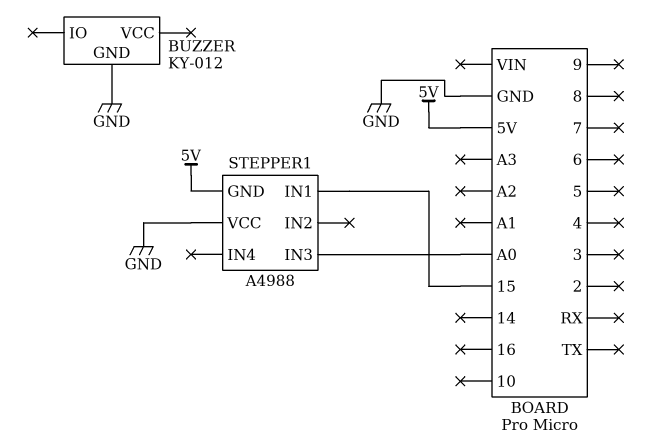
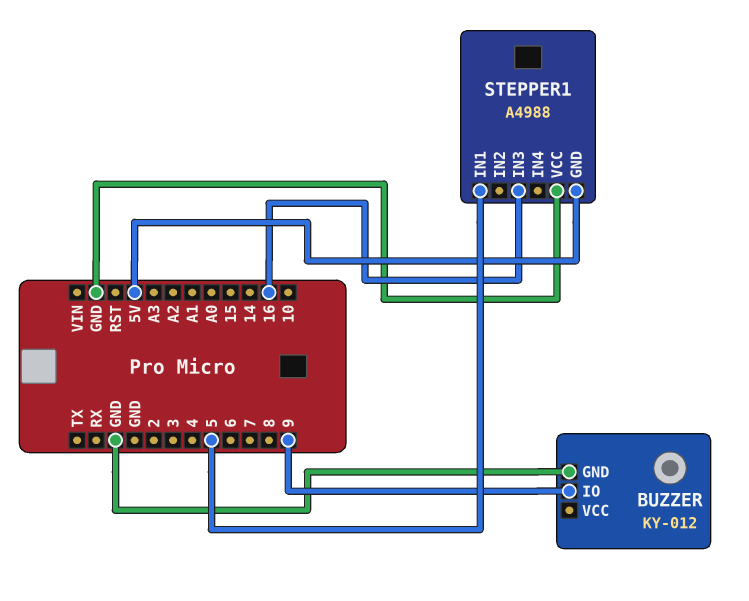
BUZZER pin IO: none -> 9
STEPPER1 pin IN1: 15 -> 5
STEPPER1 pin IN3: A0 -> 16

